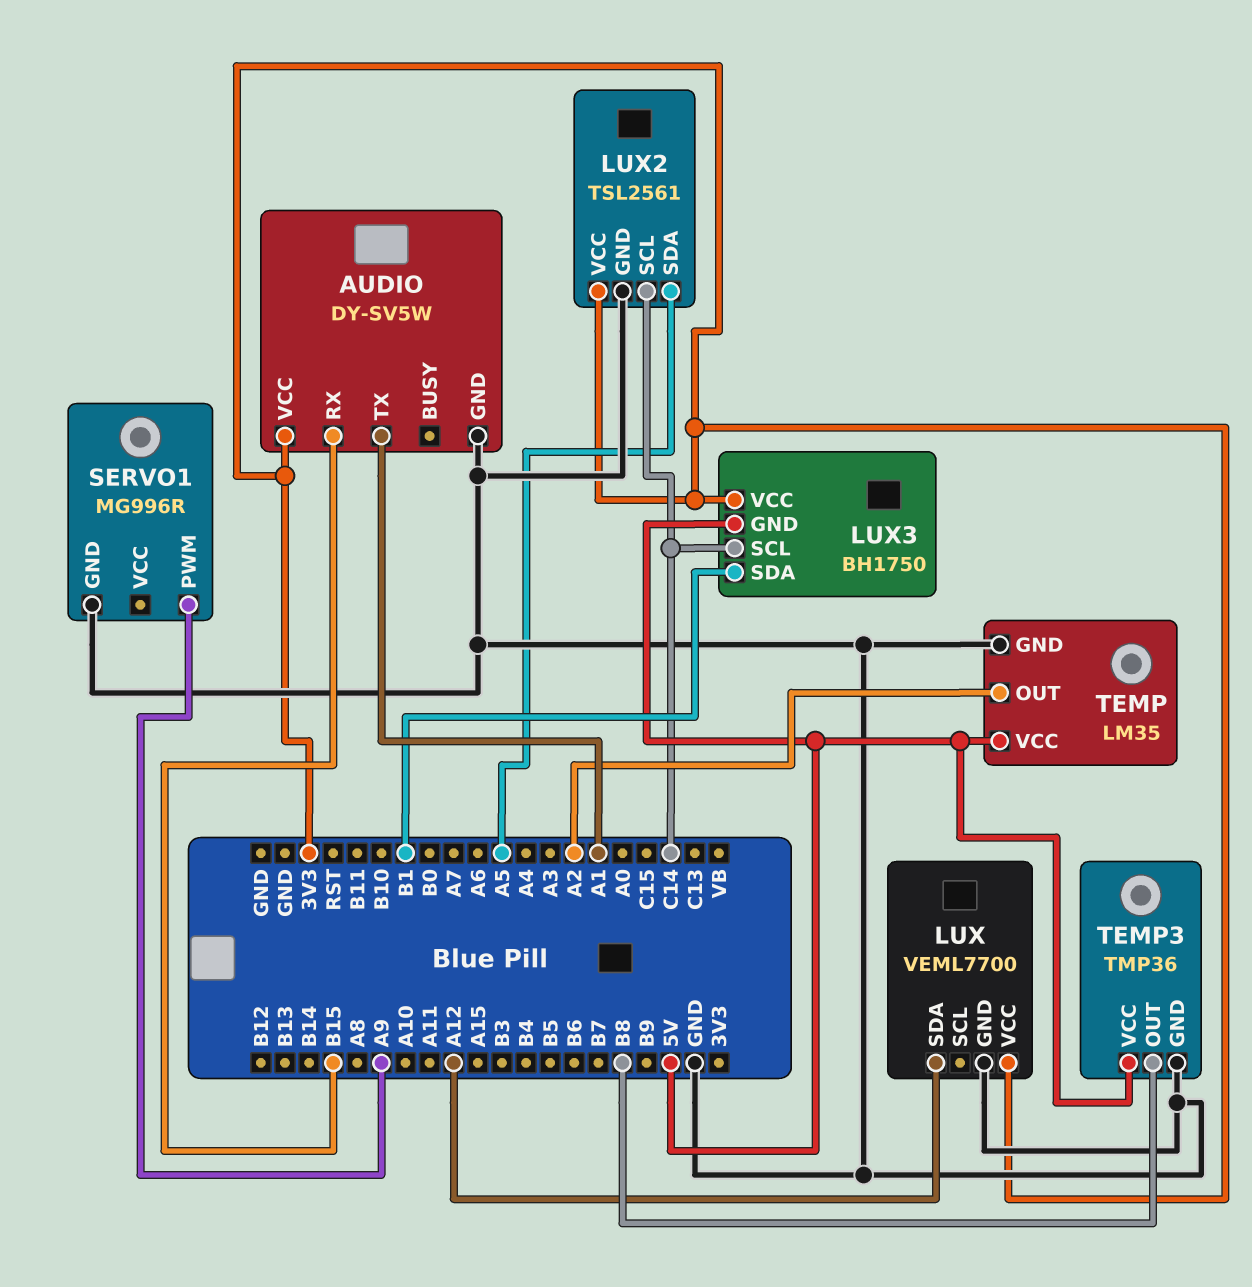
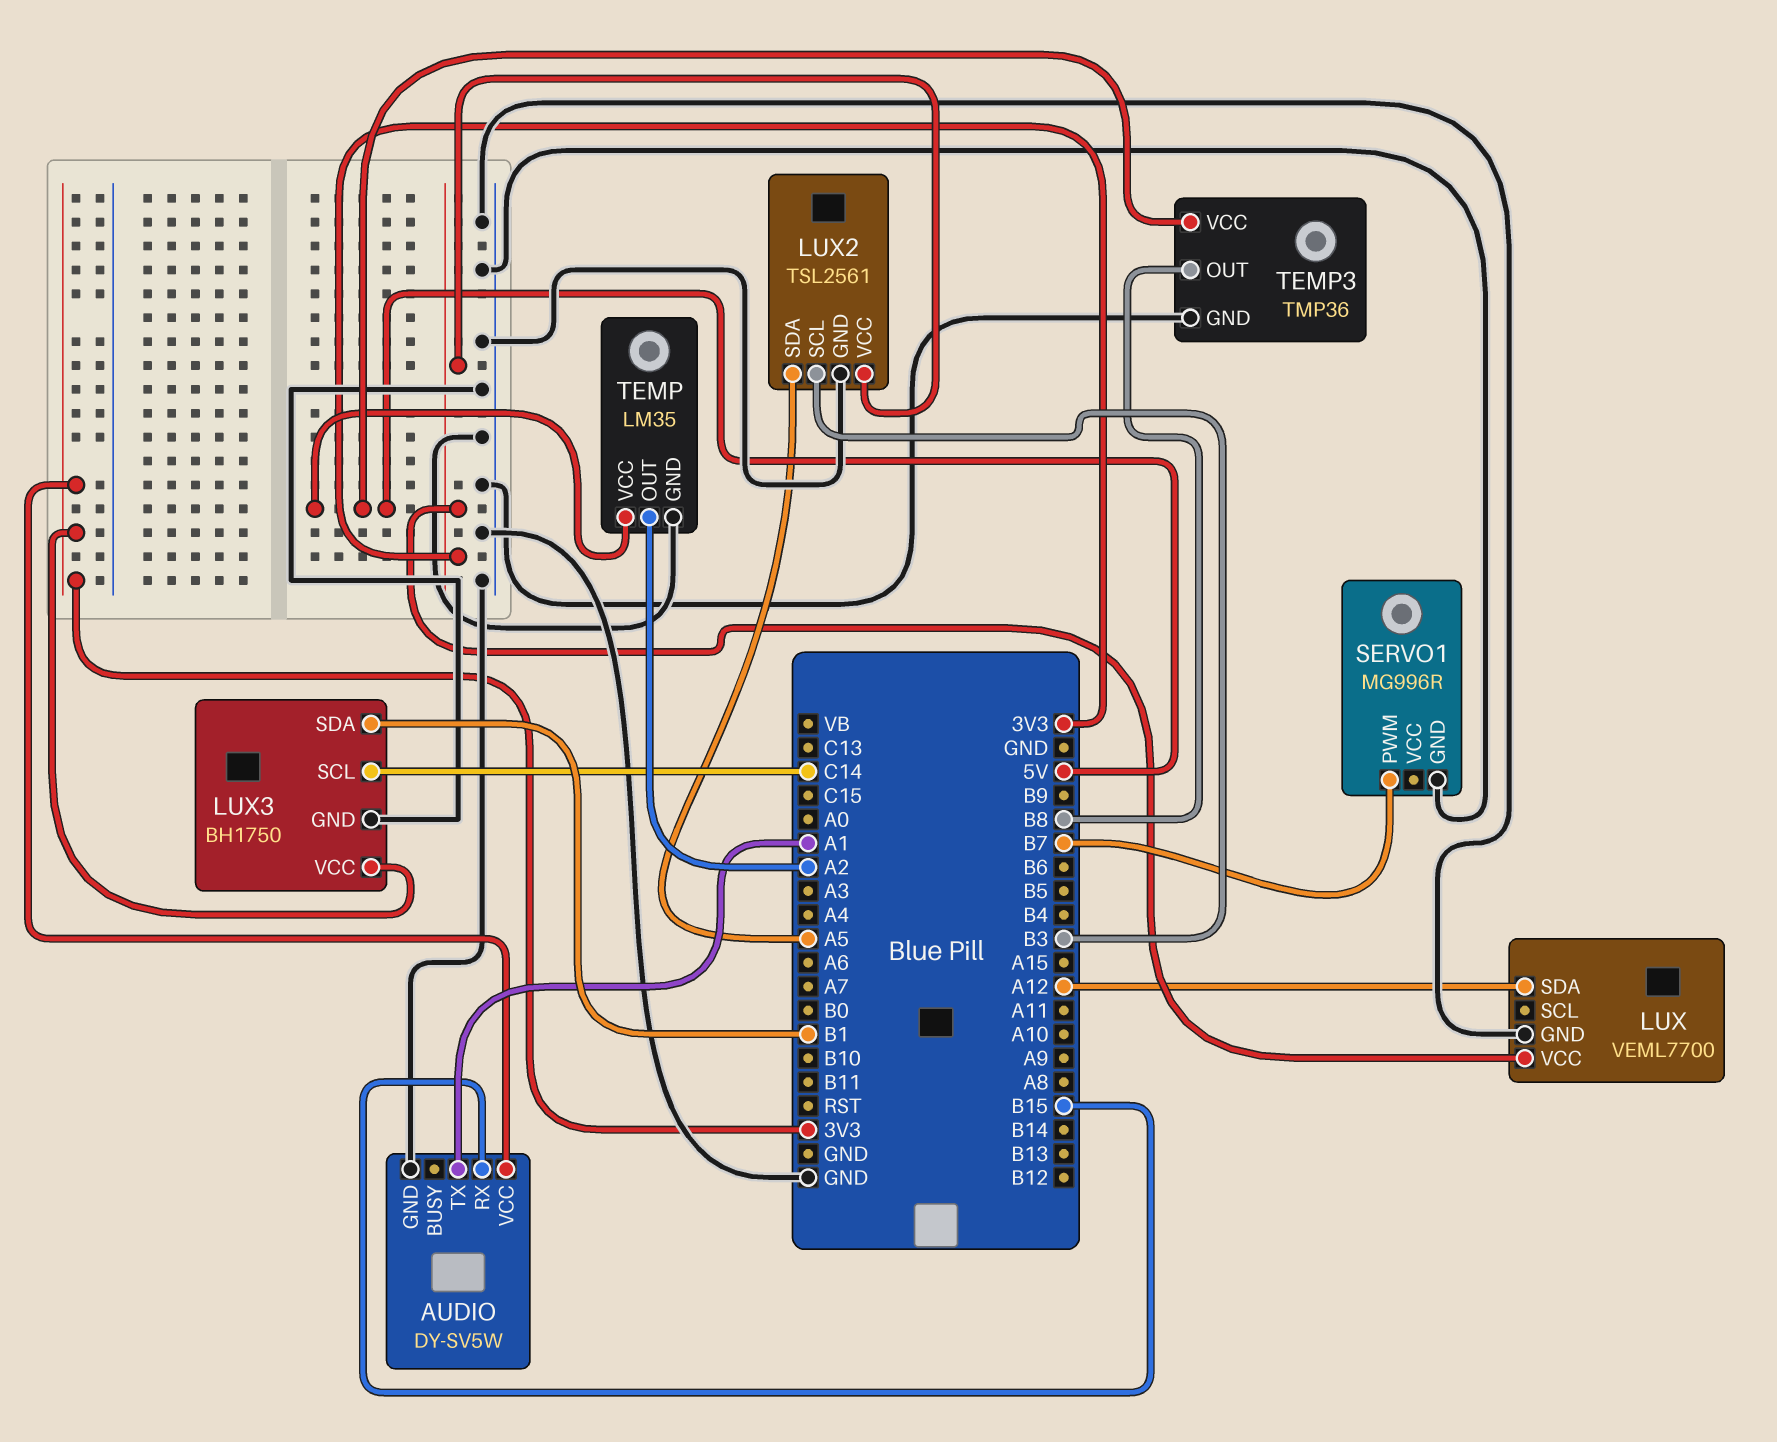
LUX2 pin SCL: C14 -> B3
LUX3 pin GND: 5V -> GND
SERVO1 pin PWM: A9 -> B7

